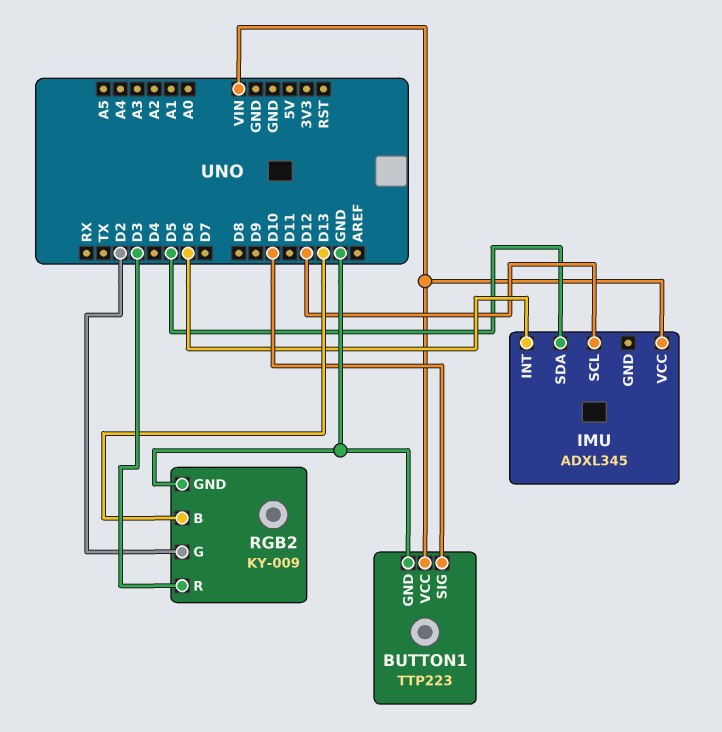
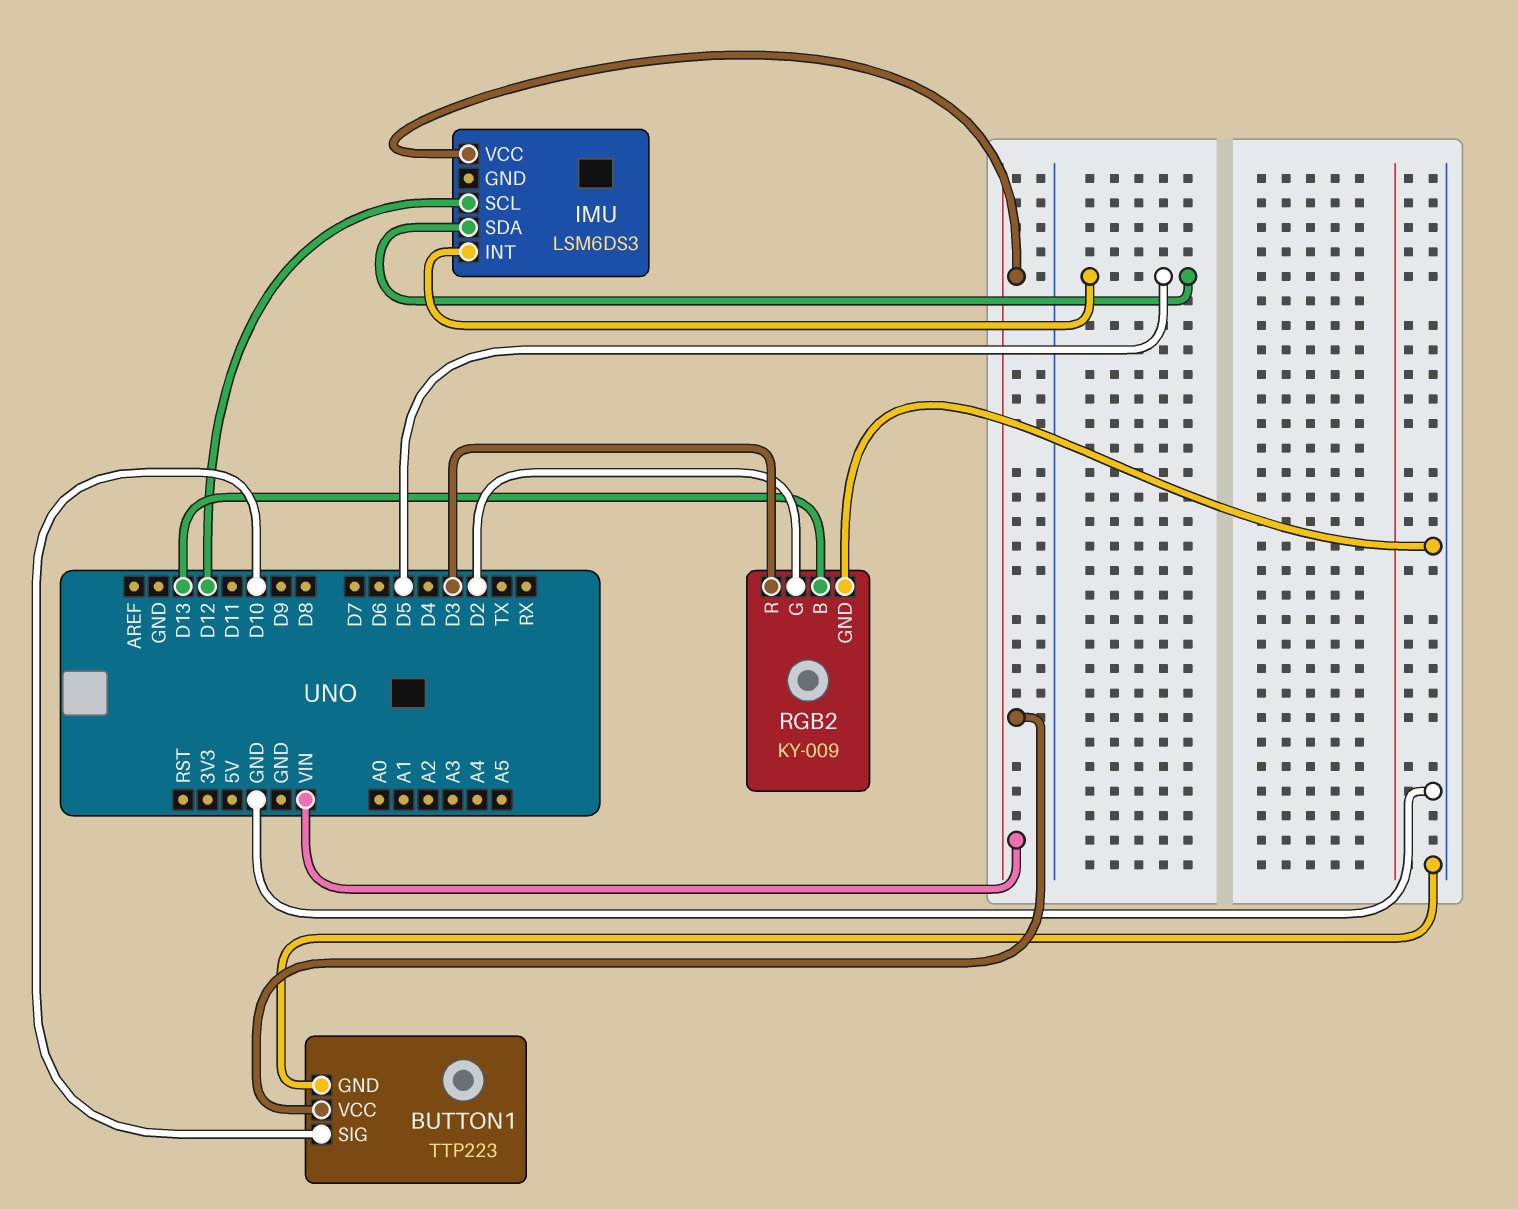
IMU: ADXL345 -> LSM6DS3
IMU pin INT: D6 -> D5

